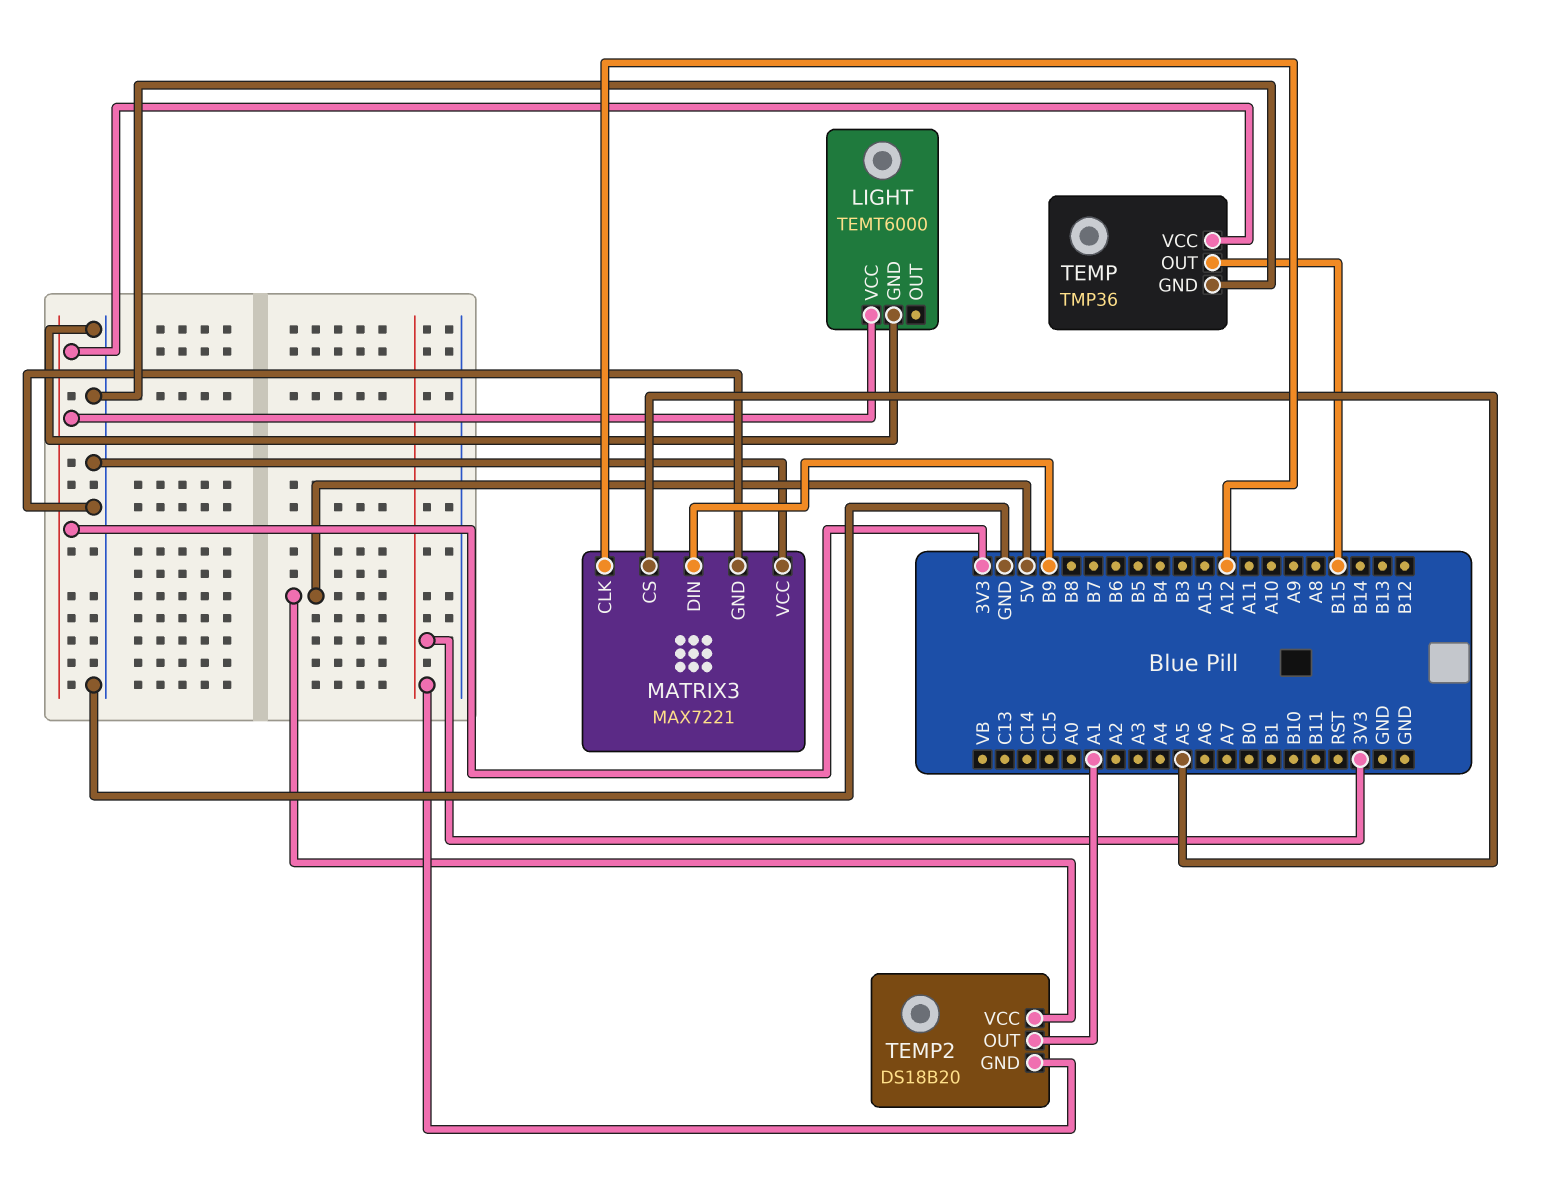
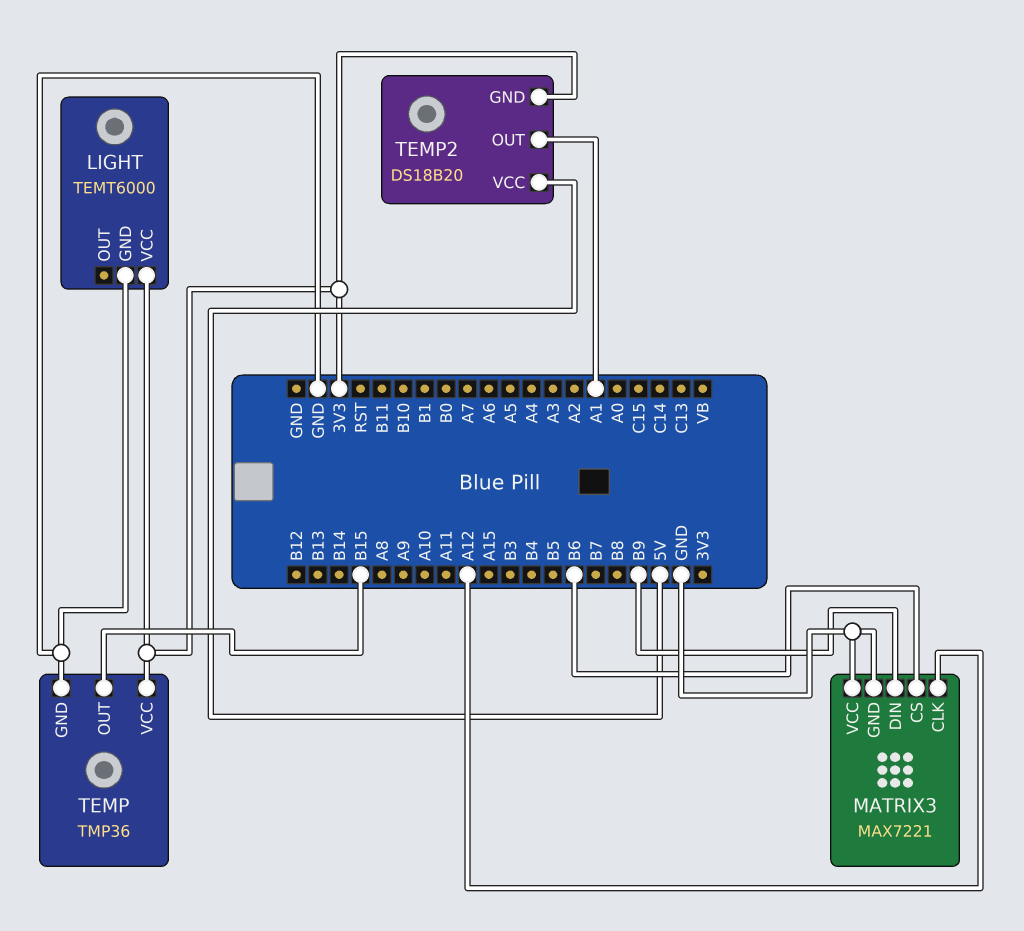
MATRIX3 pin CS: A5 -> B6

